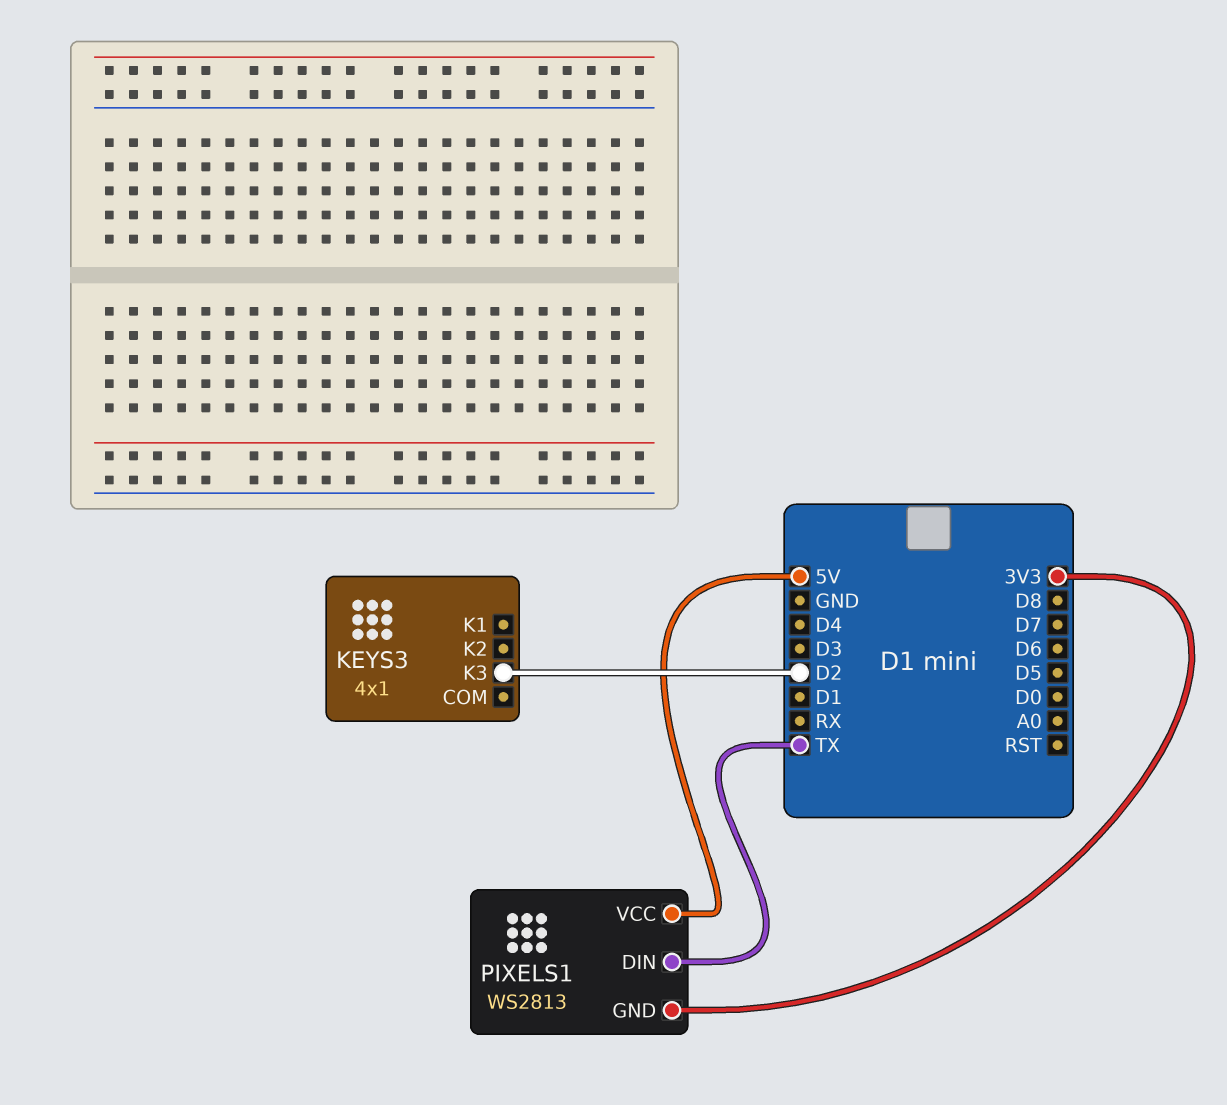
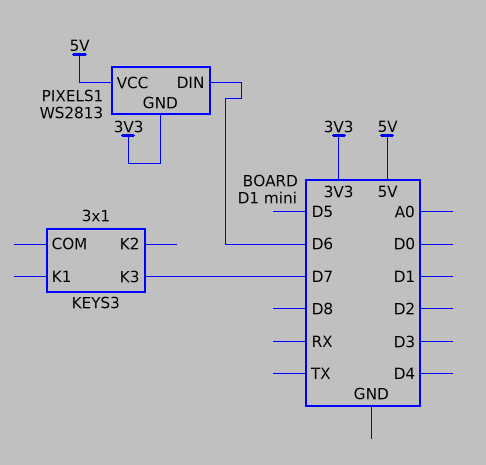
KEYS3: 4x1 -> 3x1
KEYS3 pin K3: D2 -> D7
PIXELS1 pin DIN: TX -> D6

